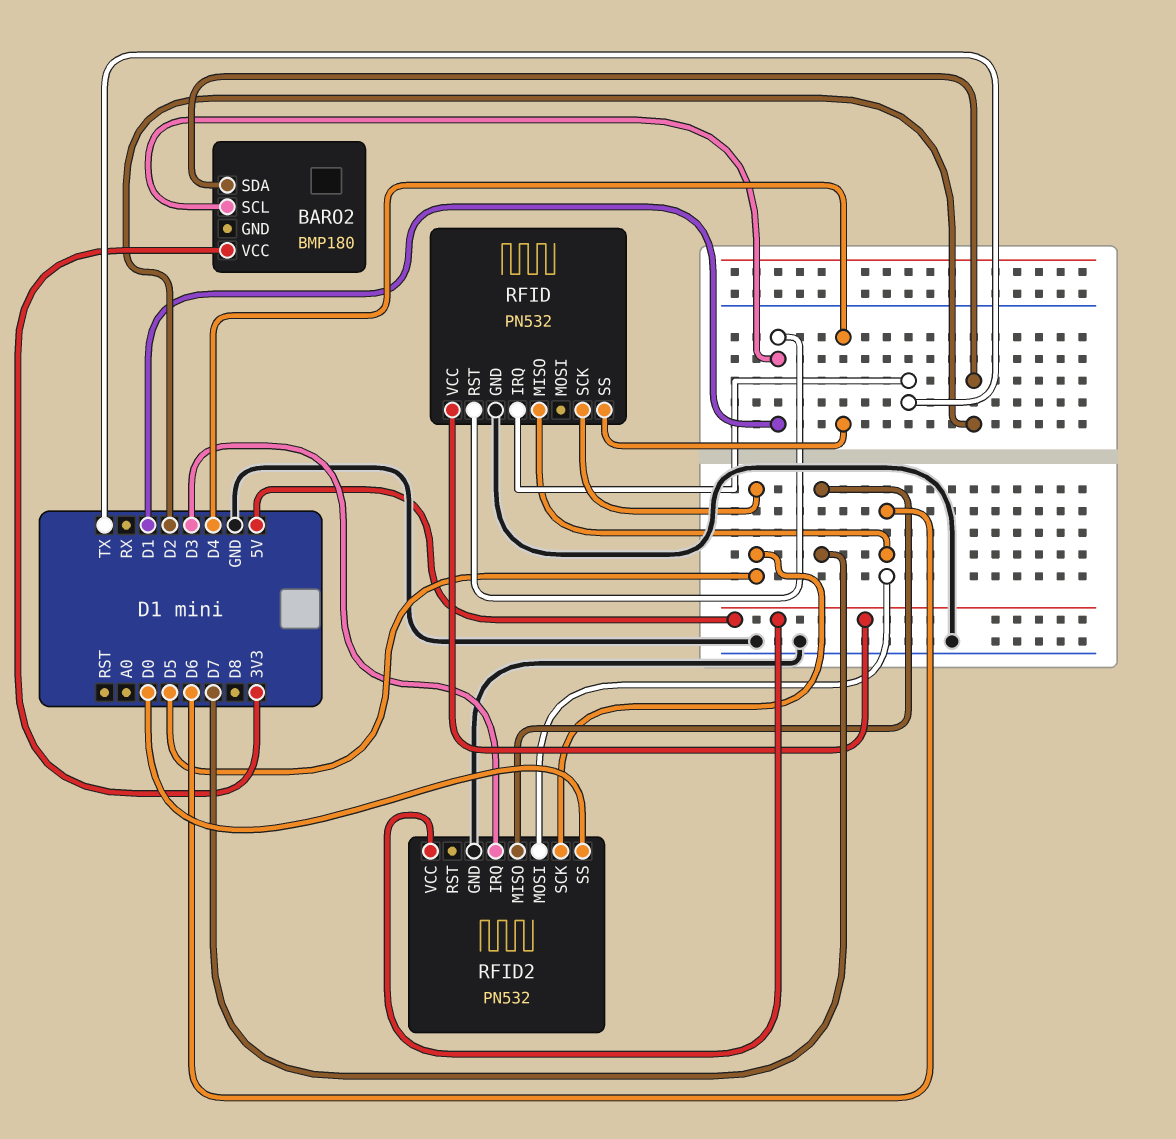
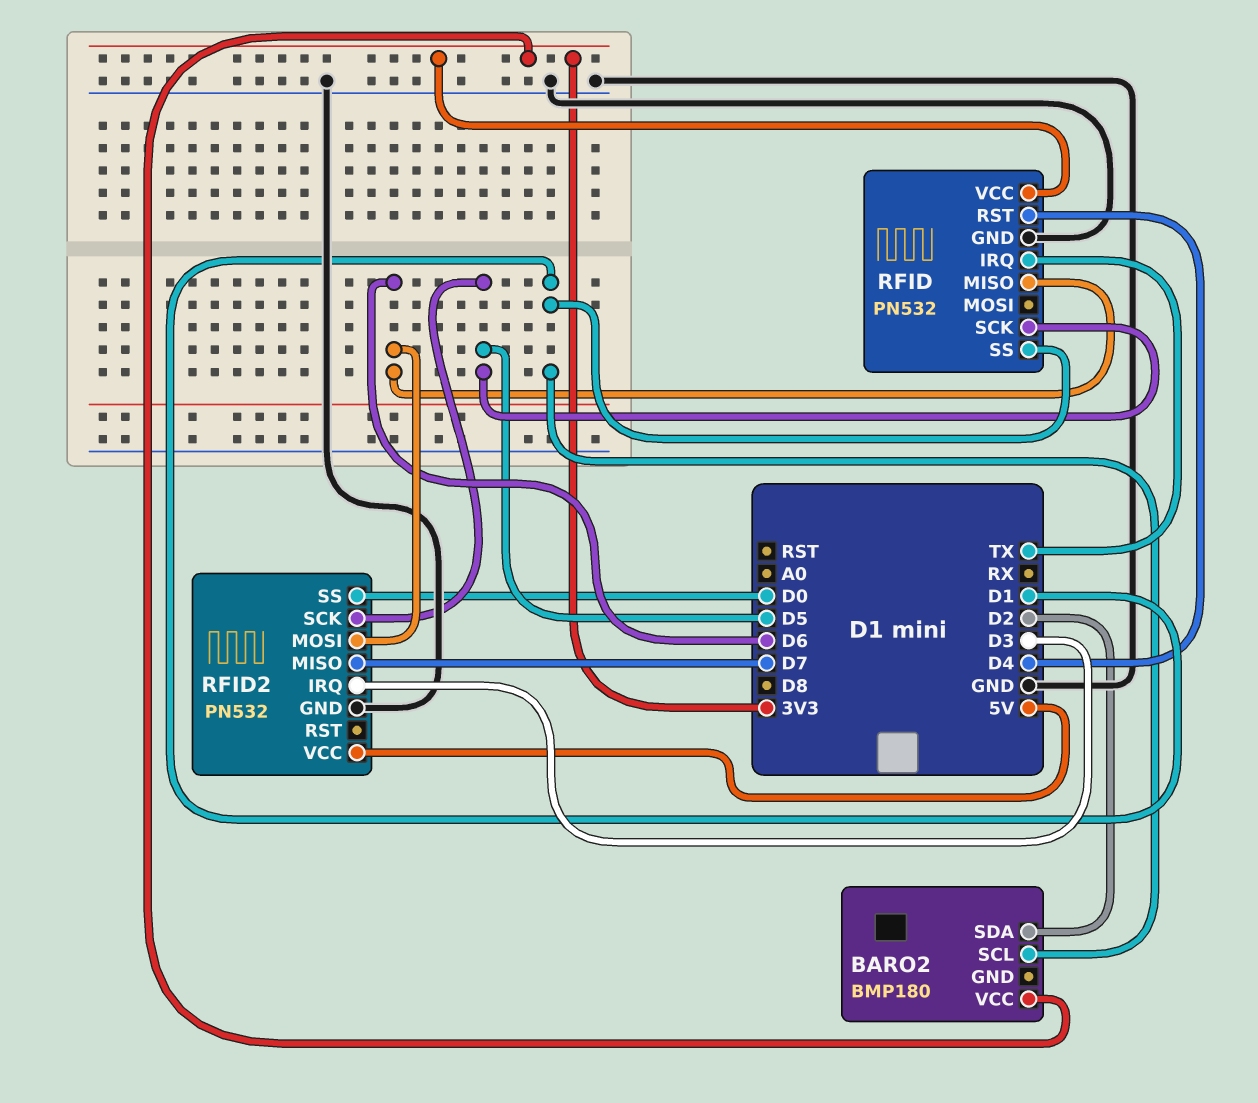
RFID pin RST: D1 -> D4
RFID pin SS: D4 -> D1
RFID pin VCC: 5V -> 3V3

